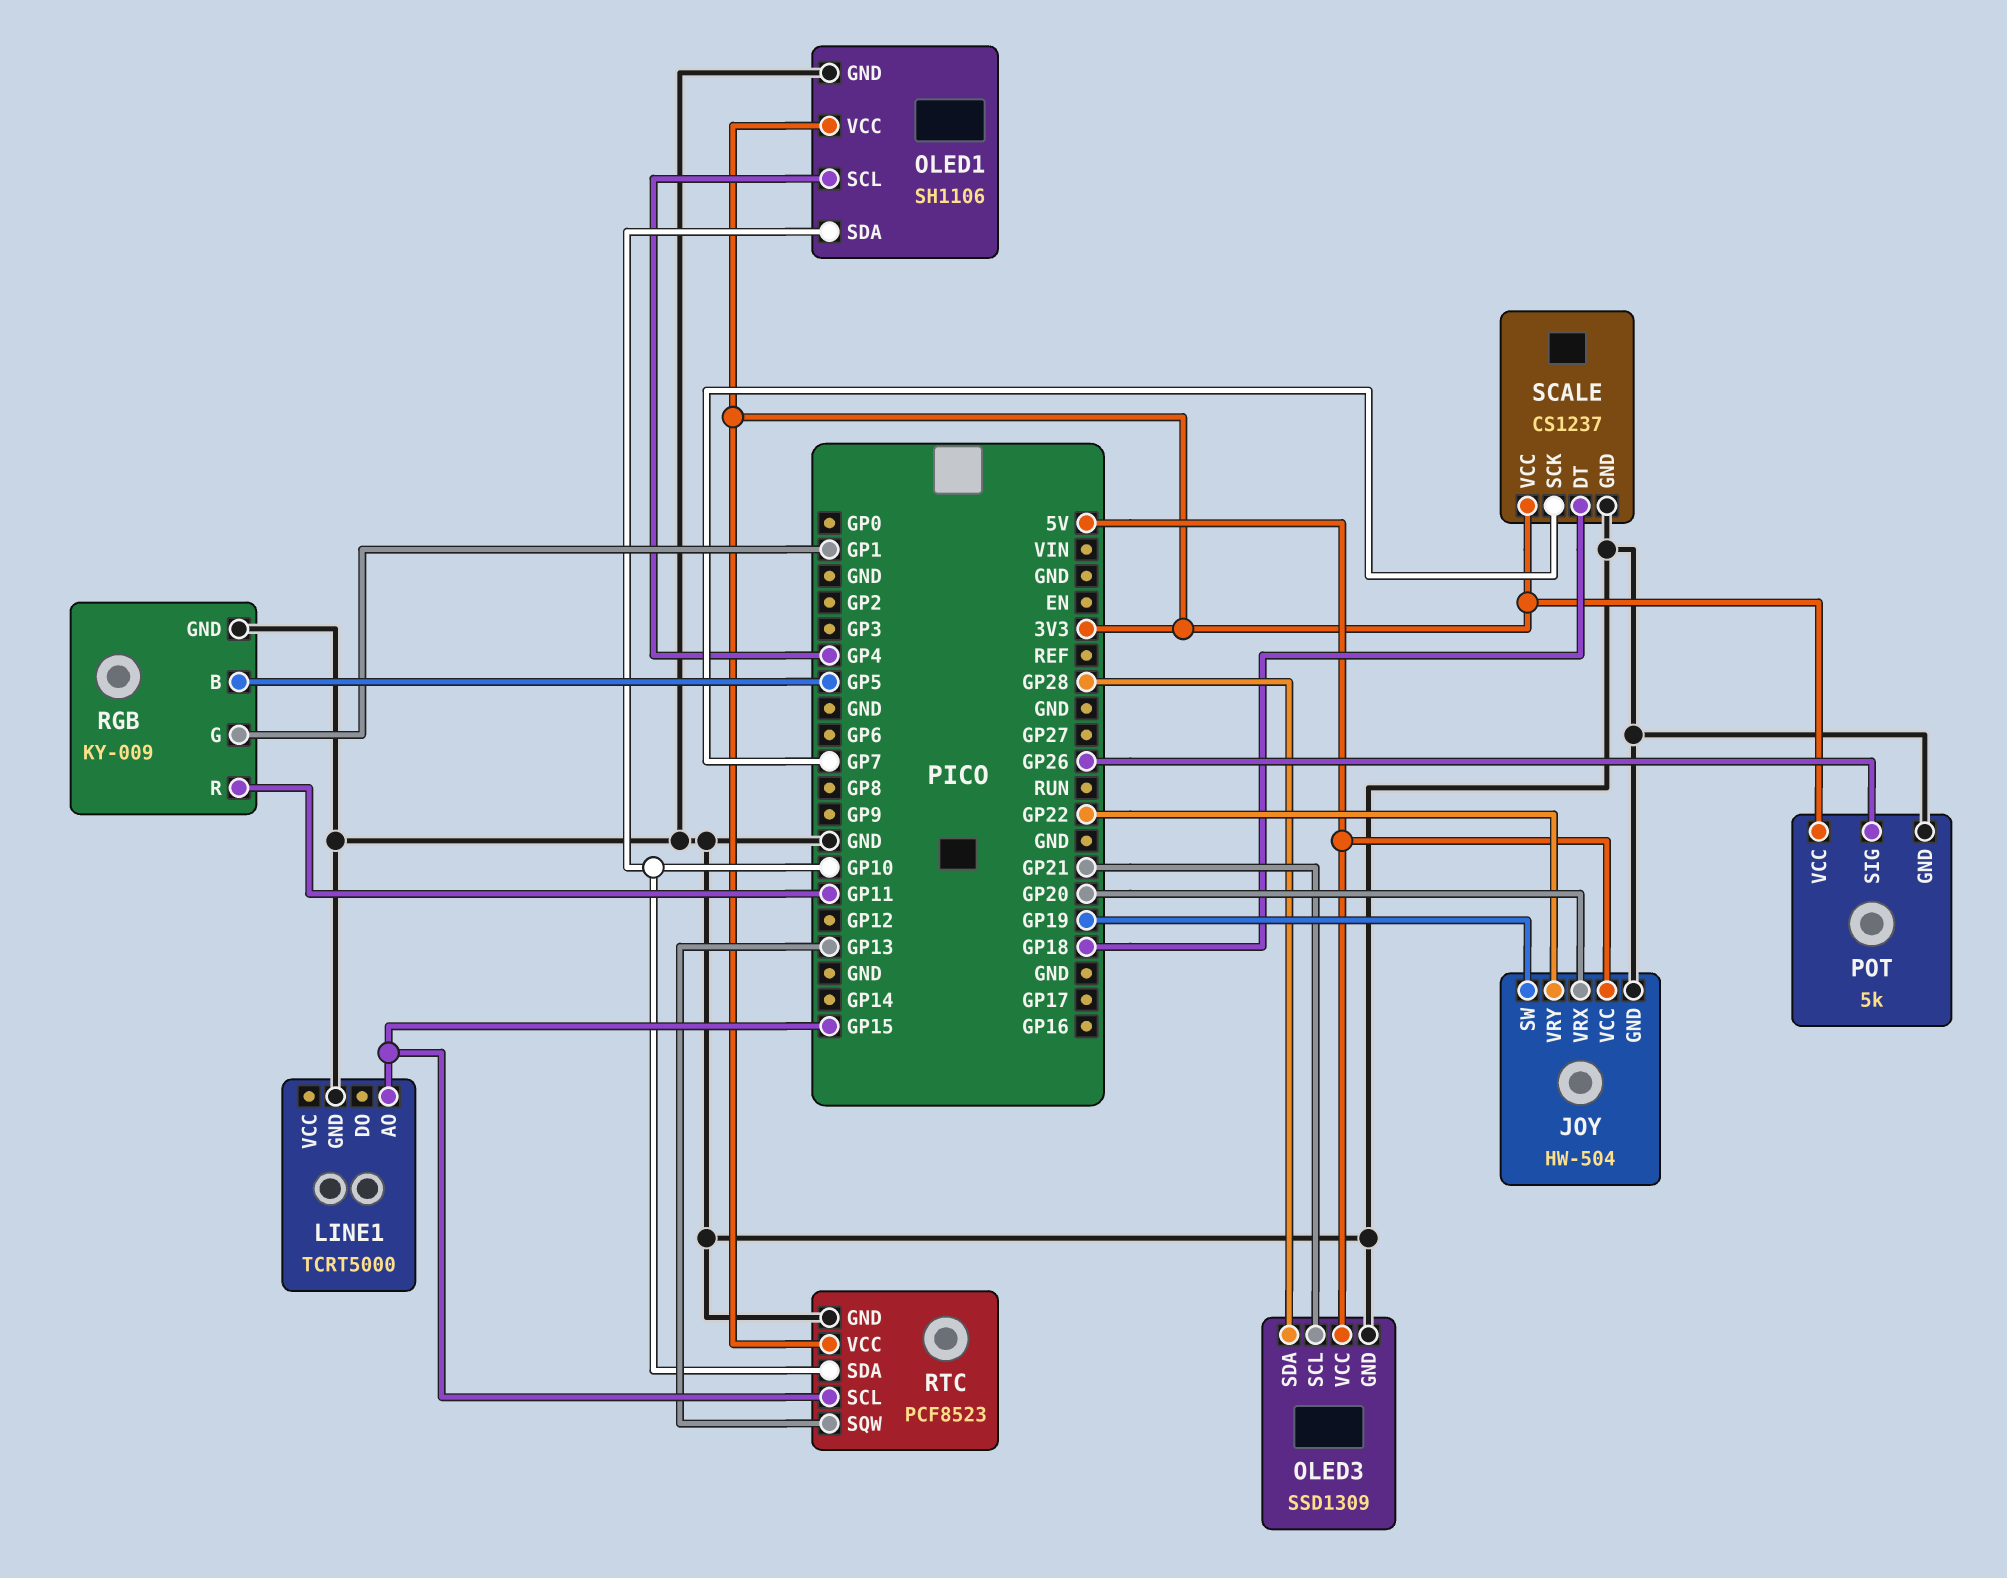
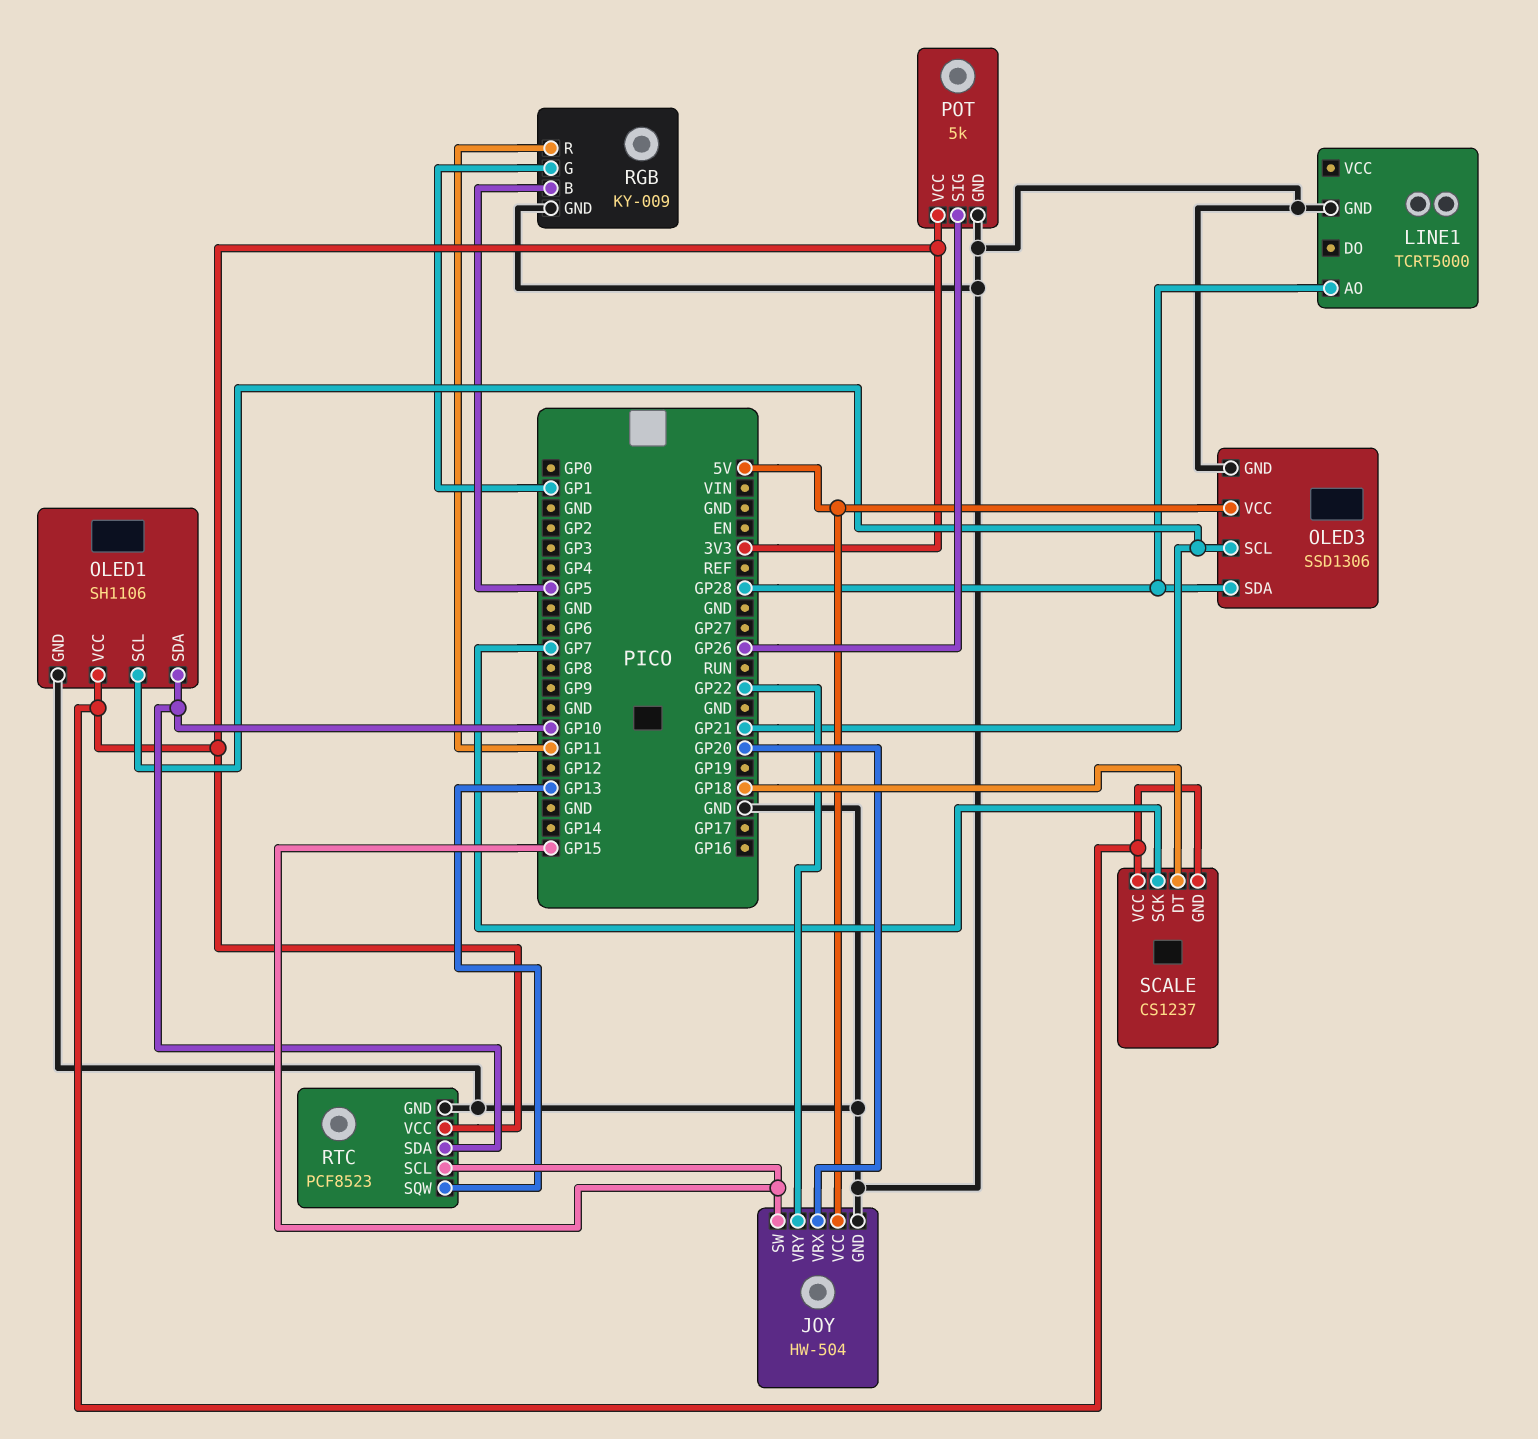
JOY pin SW: GP19 -> GP15
LINE1 pin AO: GP15 -> GP28
OLED1 pin SCL: GP4 -> GP21
OLED3: SSD1309 -> SSD1306
SCALE pin GND: GND -> 3V3

